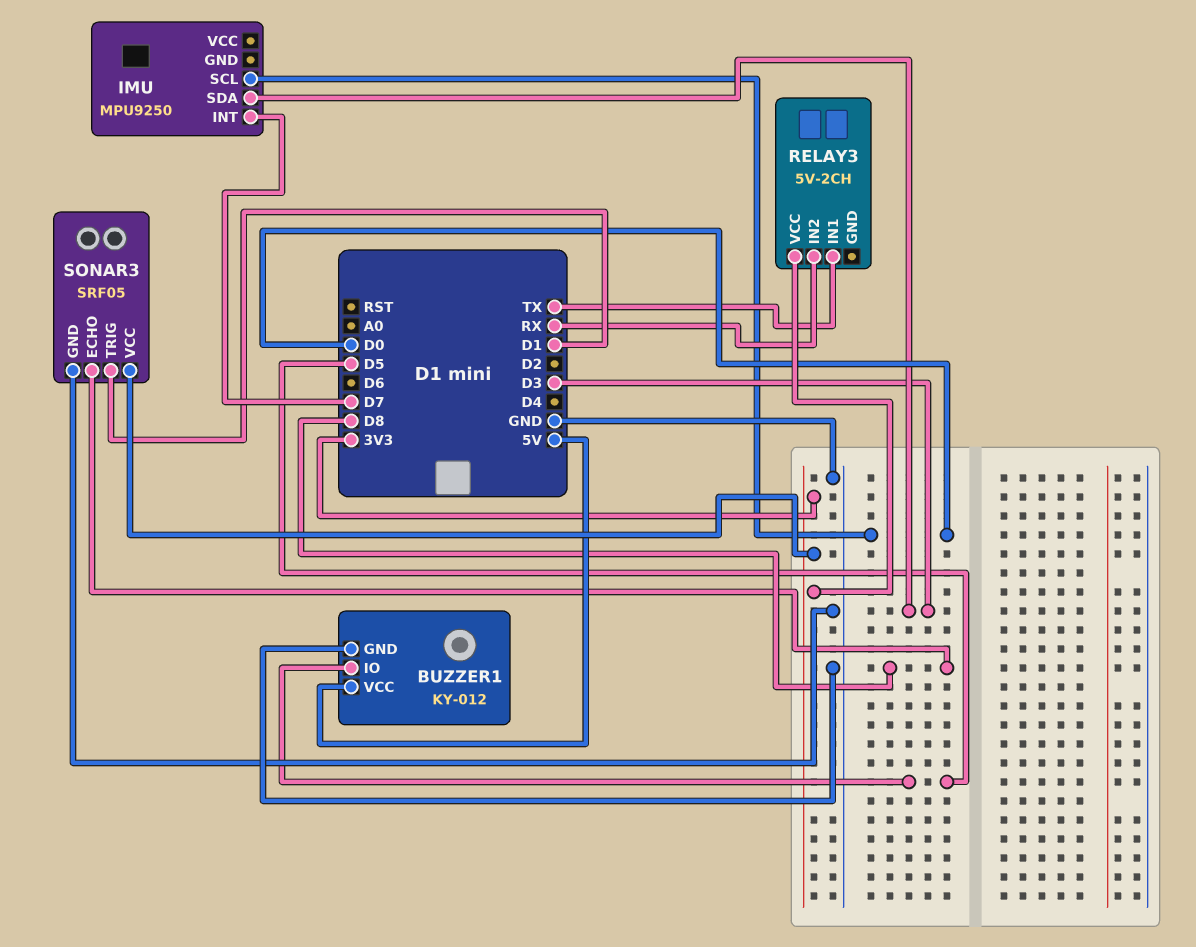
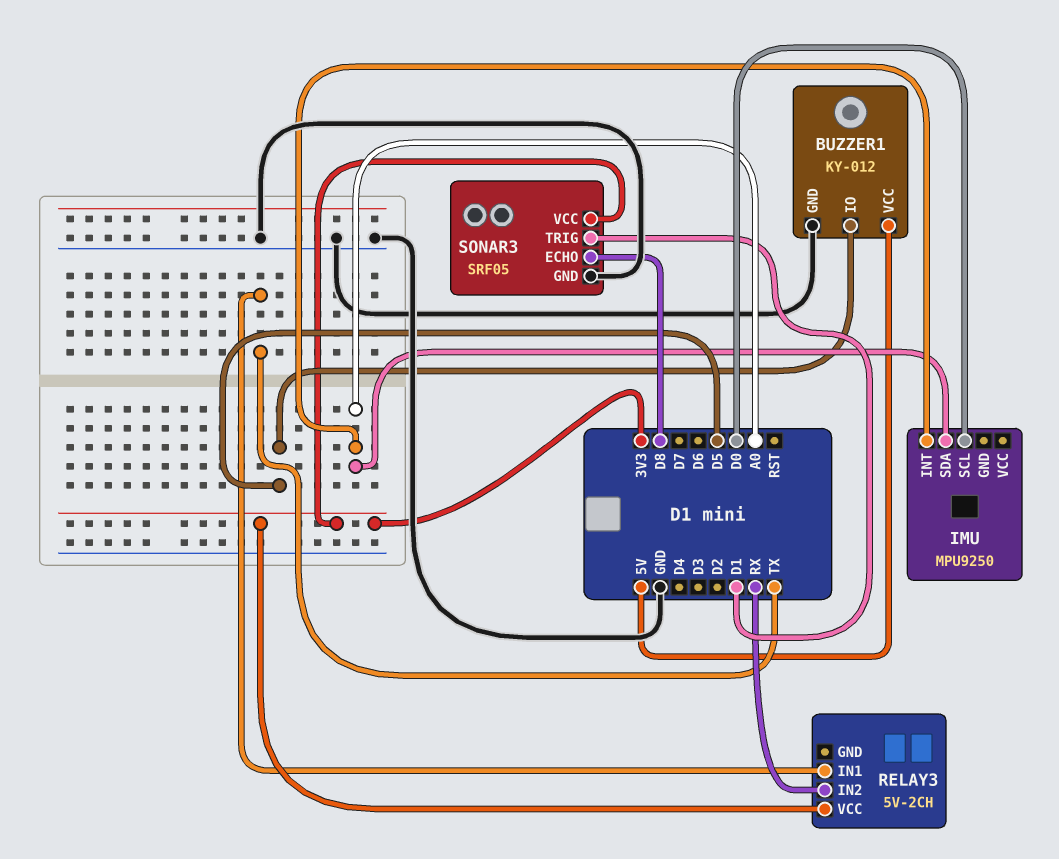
IMU pin INT: D7 -> A0
IMU pin SDA: D3 -> A0

